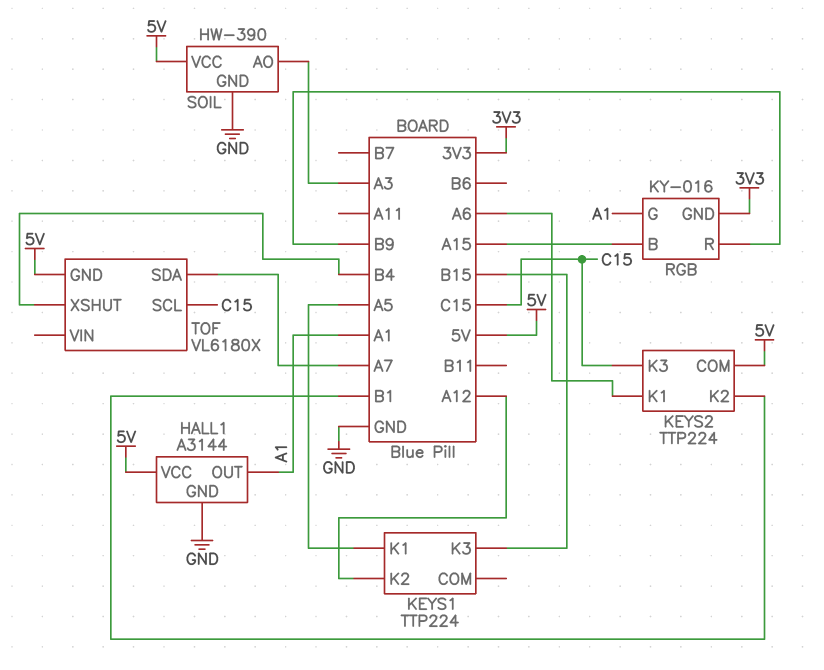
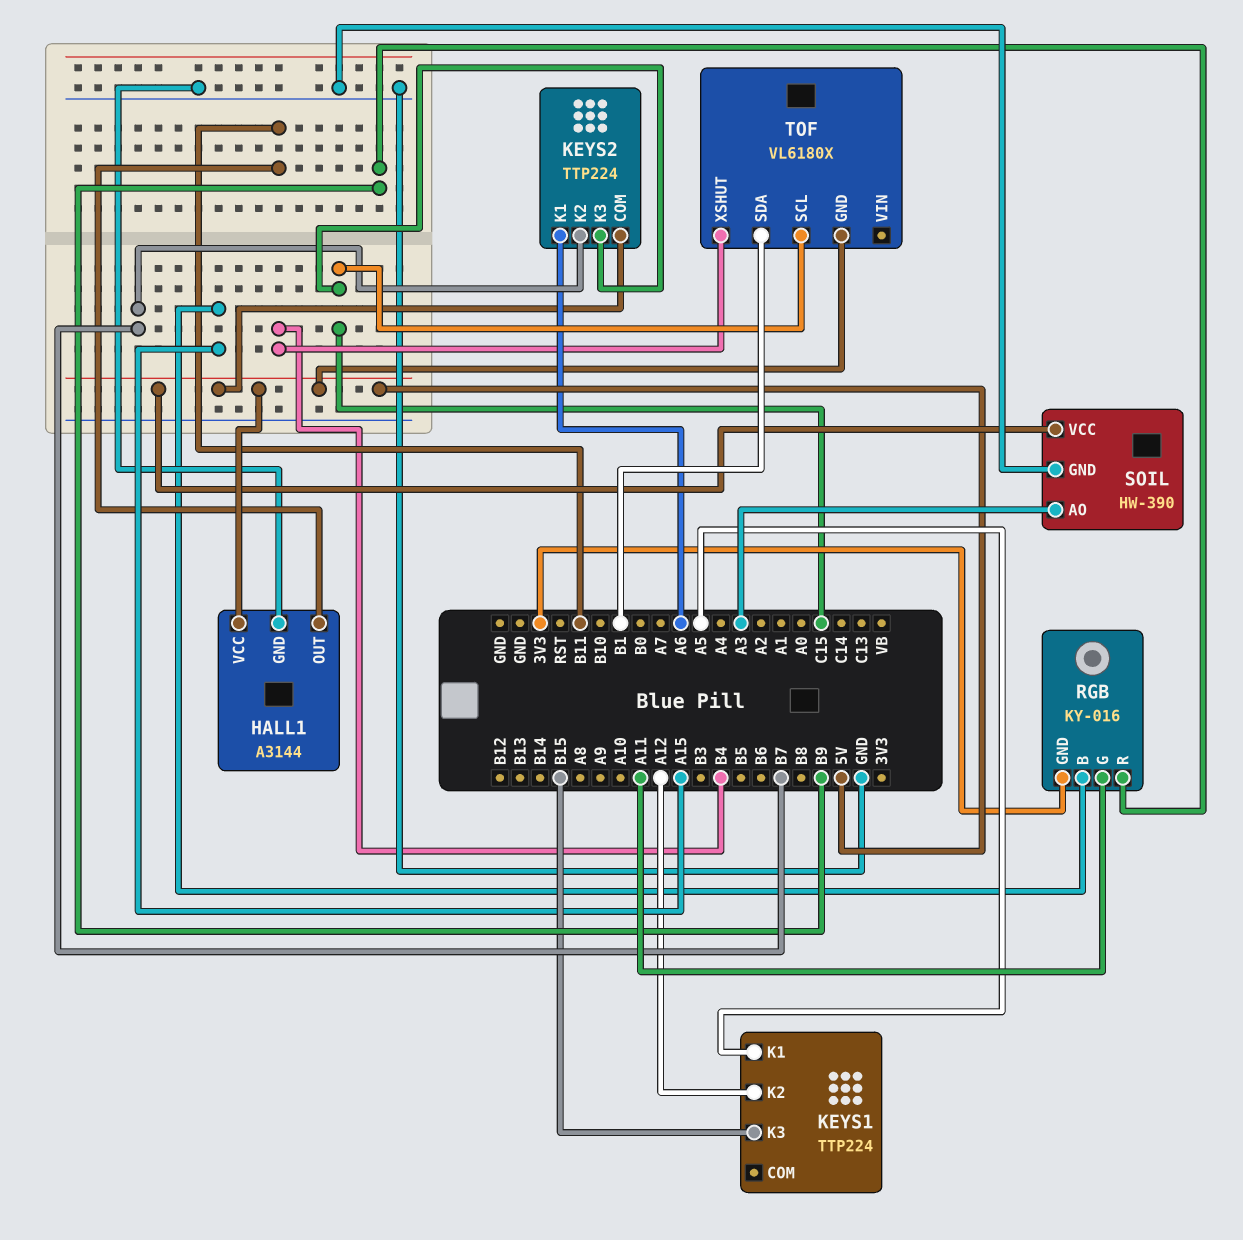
HALL1 pin OUT: A1 -> B11
KEYS2 pin K2: B1 -> B7
RGB pin G: A1 -> A11
TOF pin SDA: A7 -> B1

